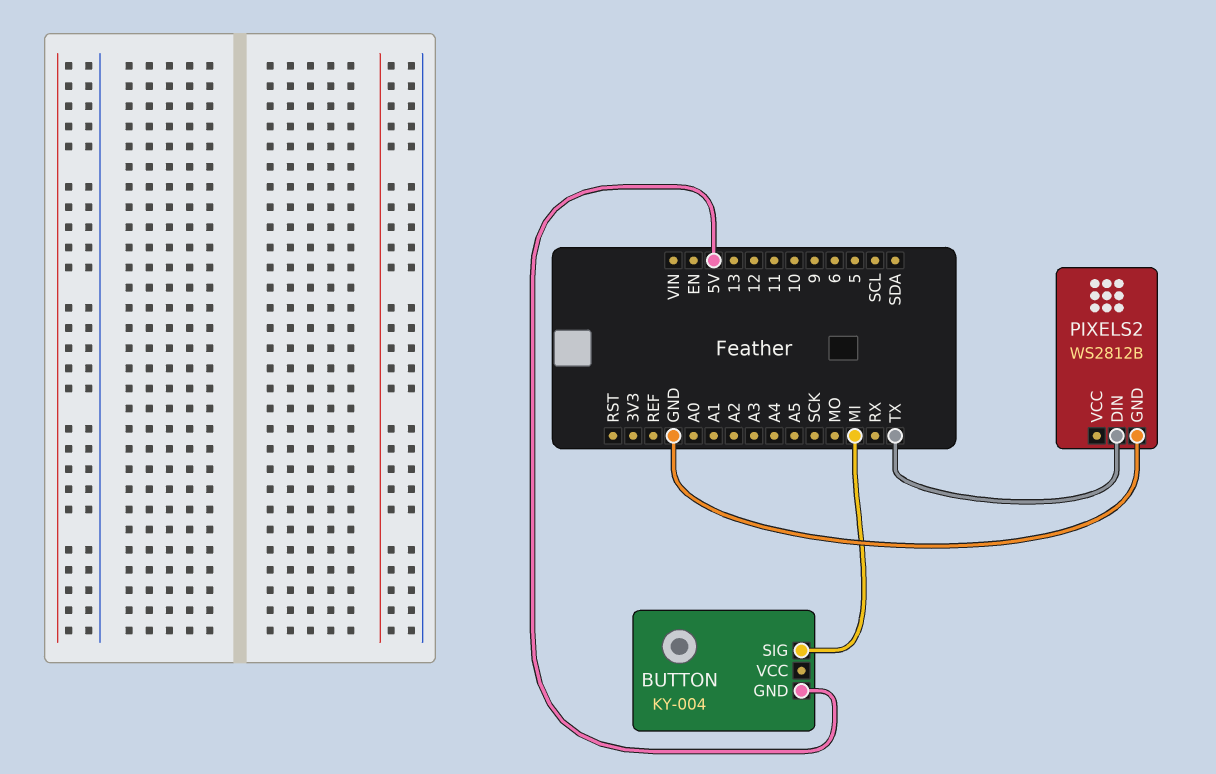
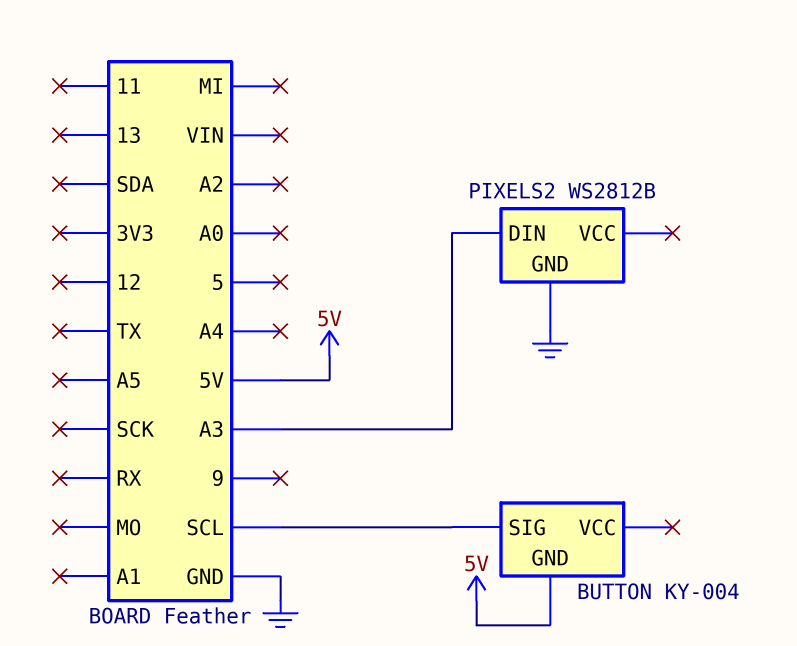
BUTTON pin SIG: MI -> SCL
PIXELS2 pin DIN: TX -> A3

